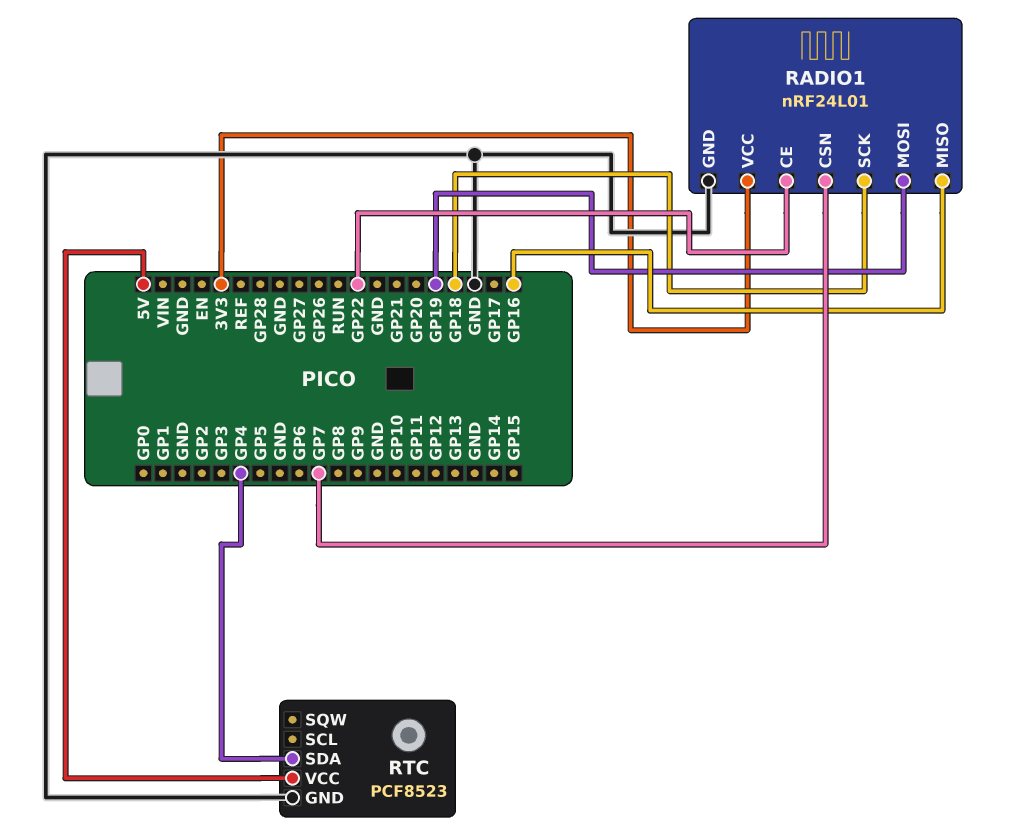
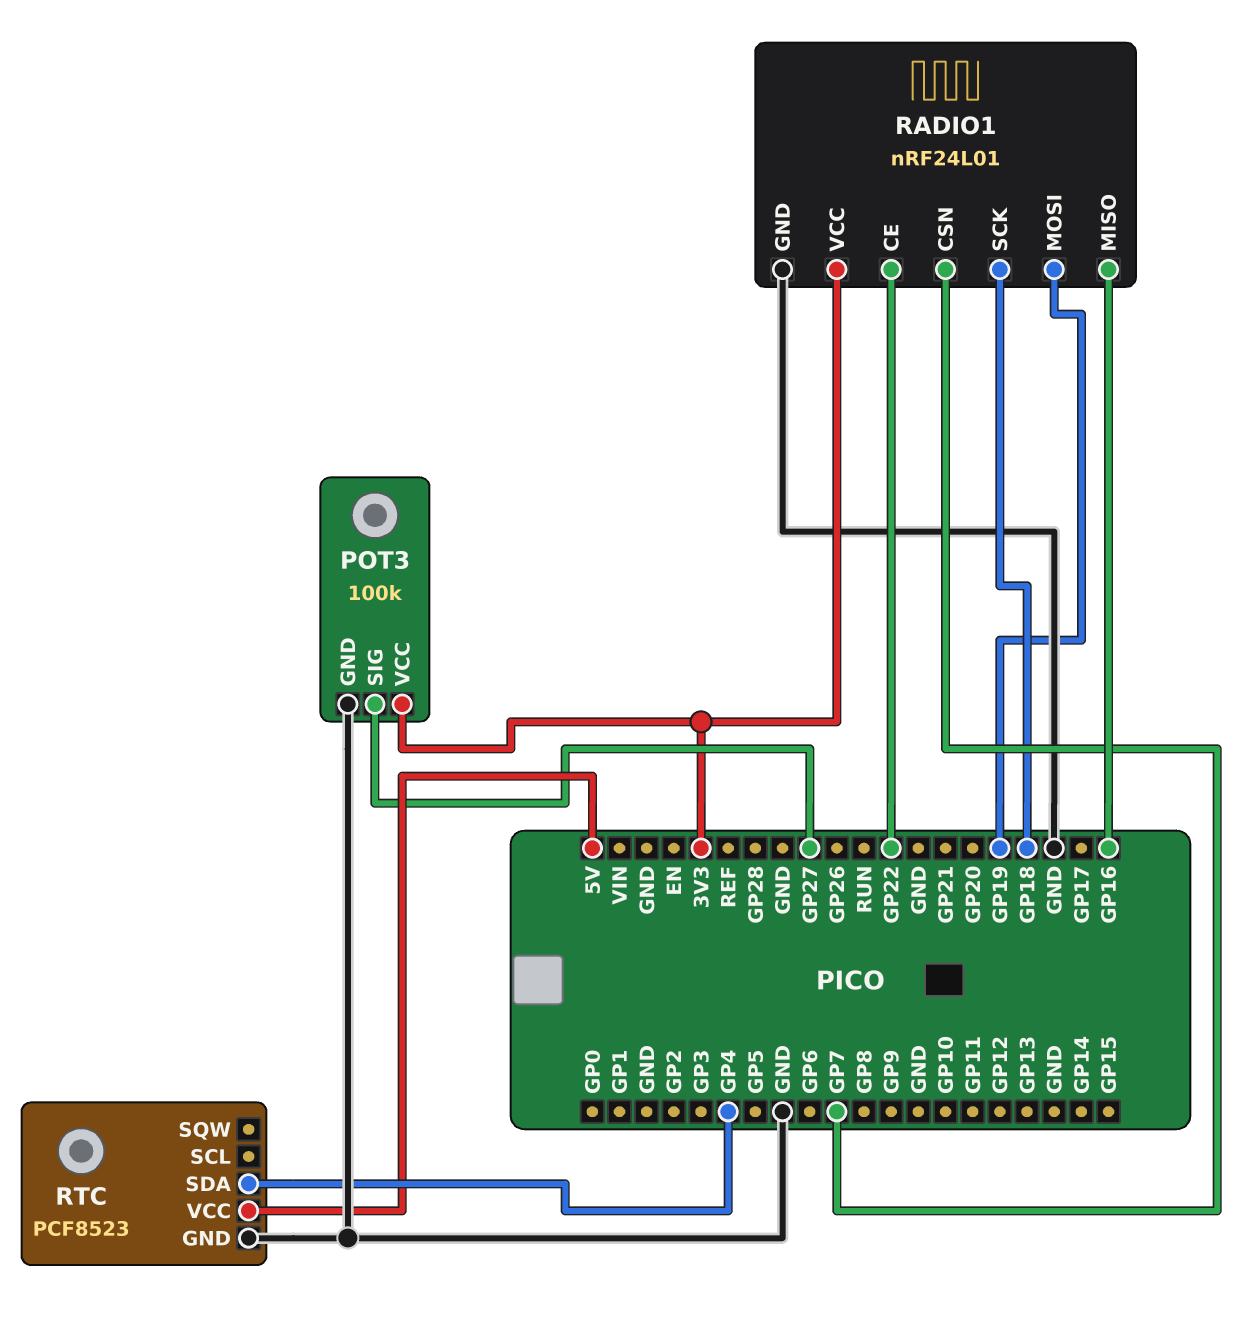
POT3: none -> 100k
POT3 pin GND: none -> GND
POT3 pin SIG: none -> GP27
POT3 pin VCC: none -> 3V3

